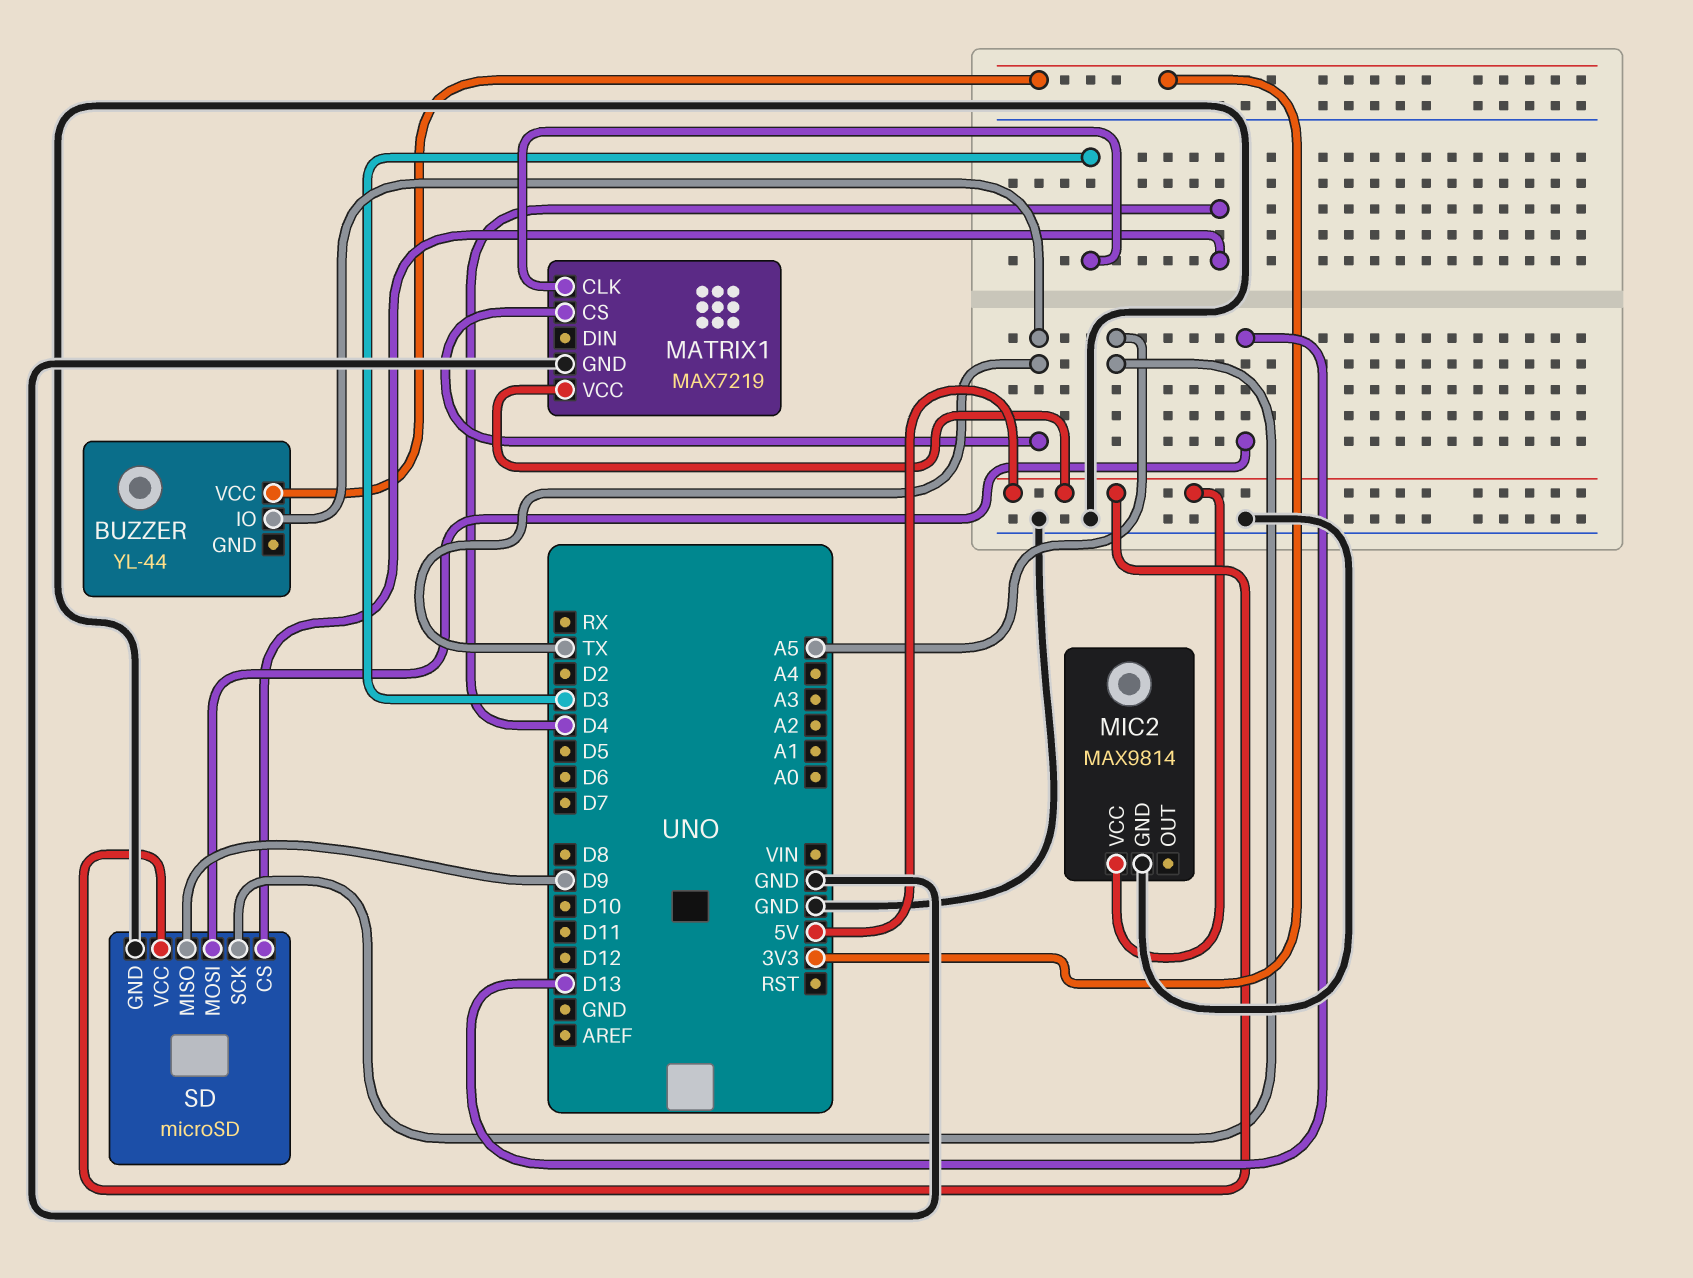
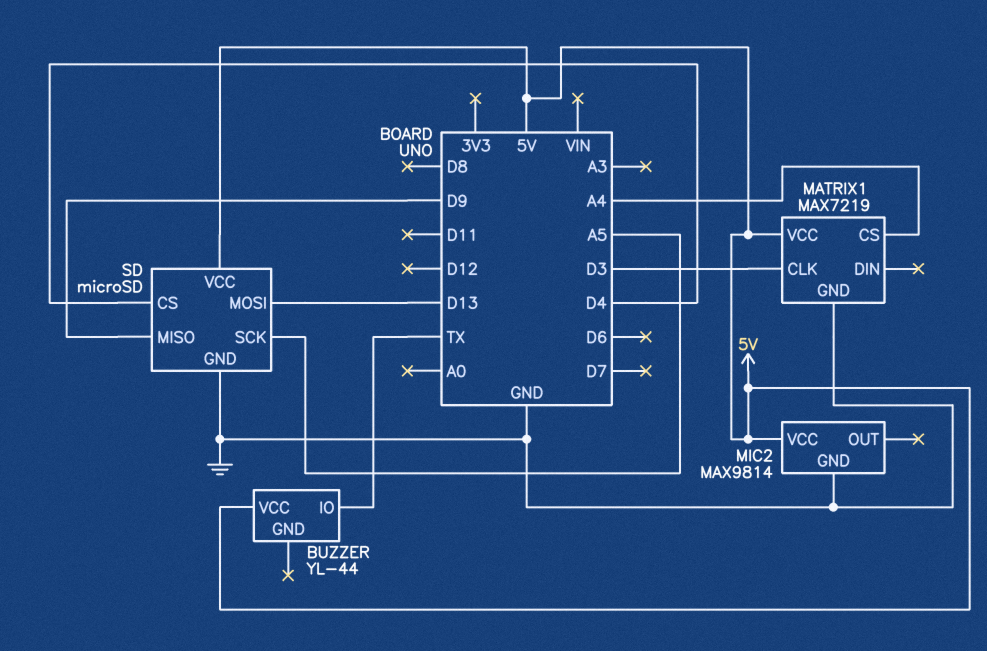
BUZZER pin VCC: 3V3 -> 5V
MATRIX1 pin CS: TX -> A4

